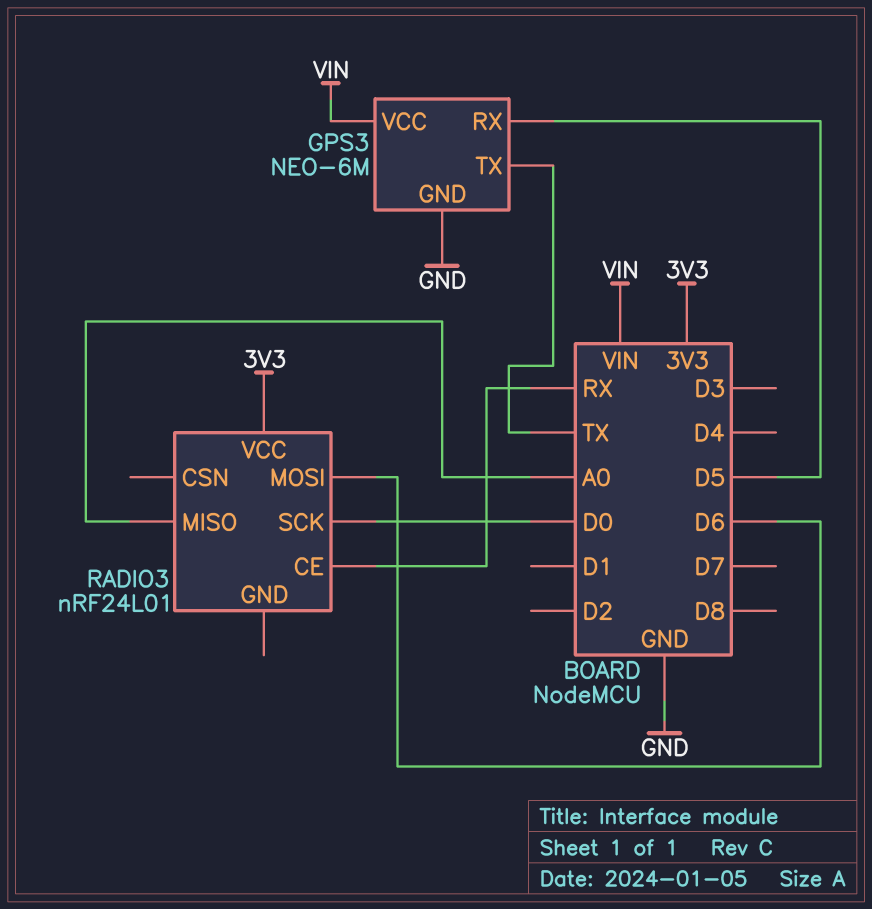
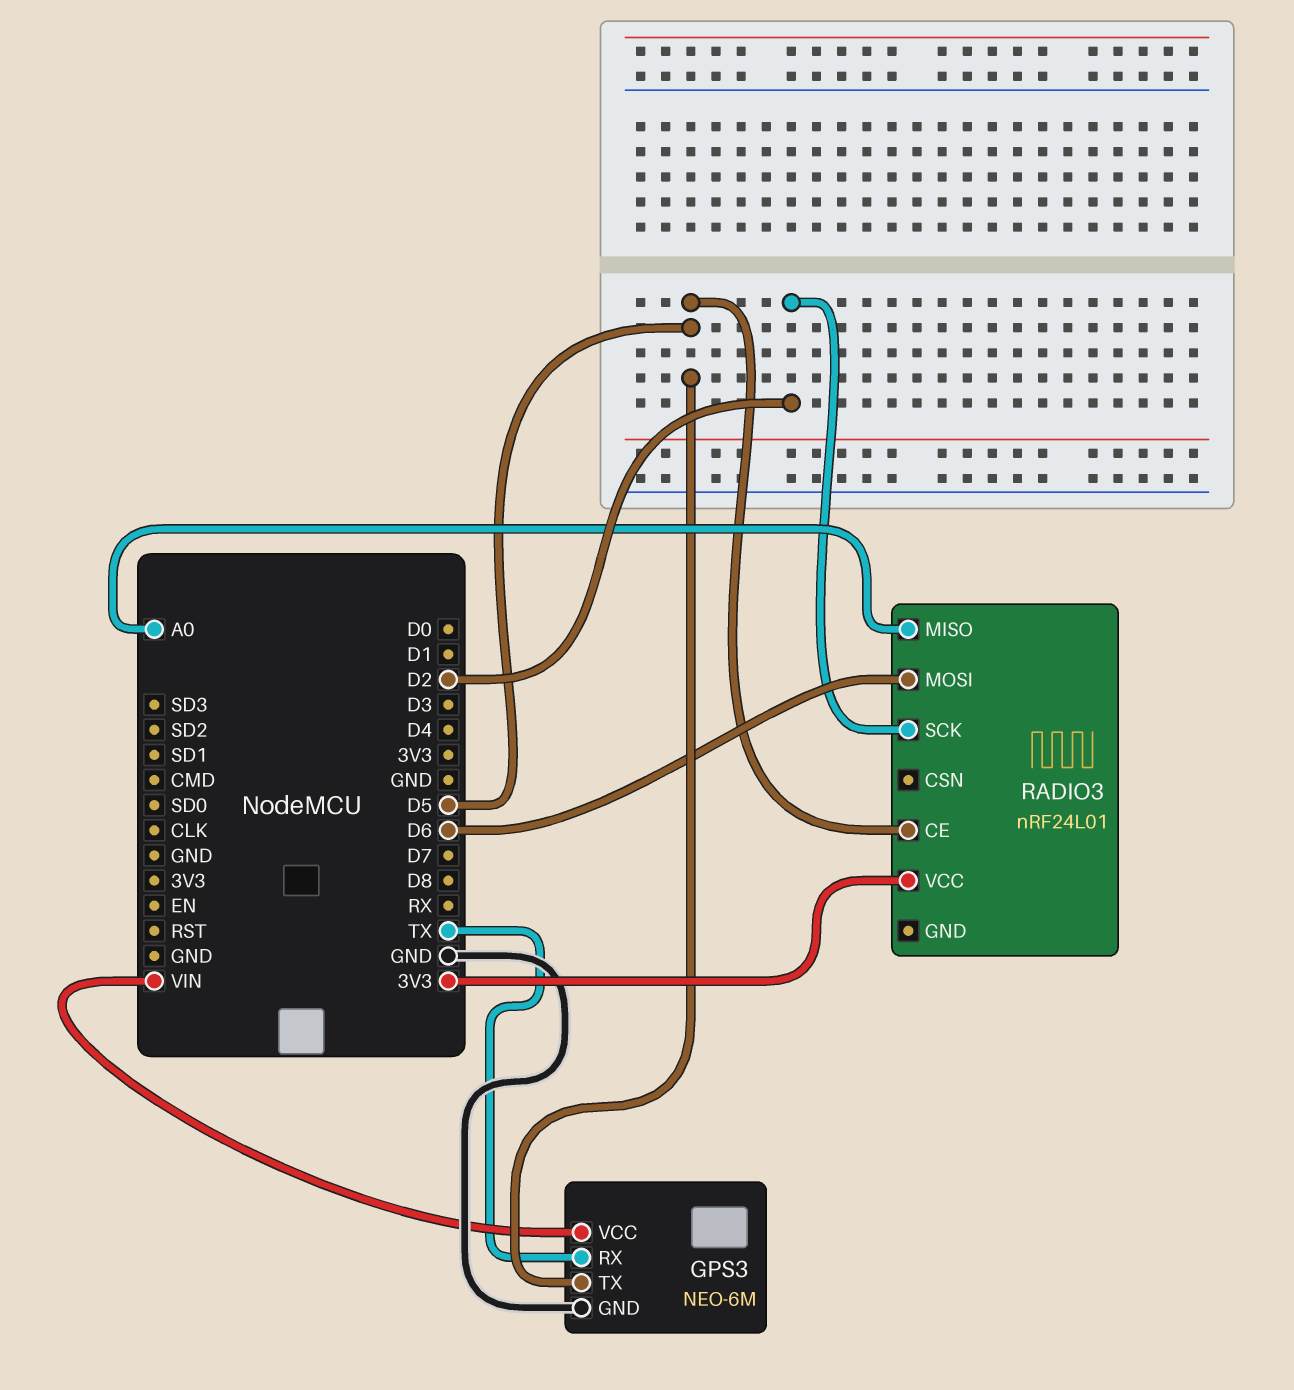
GPS3 pin RX: D5 -> TX
GPS3 pin TX: TX -> D5
RADIO3 pin CE: RX -> D5
RADIO3 pin SCK: D0 -> D2

